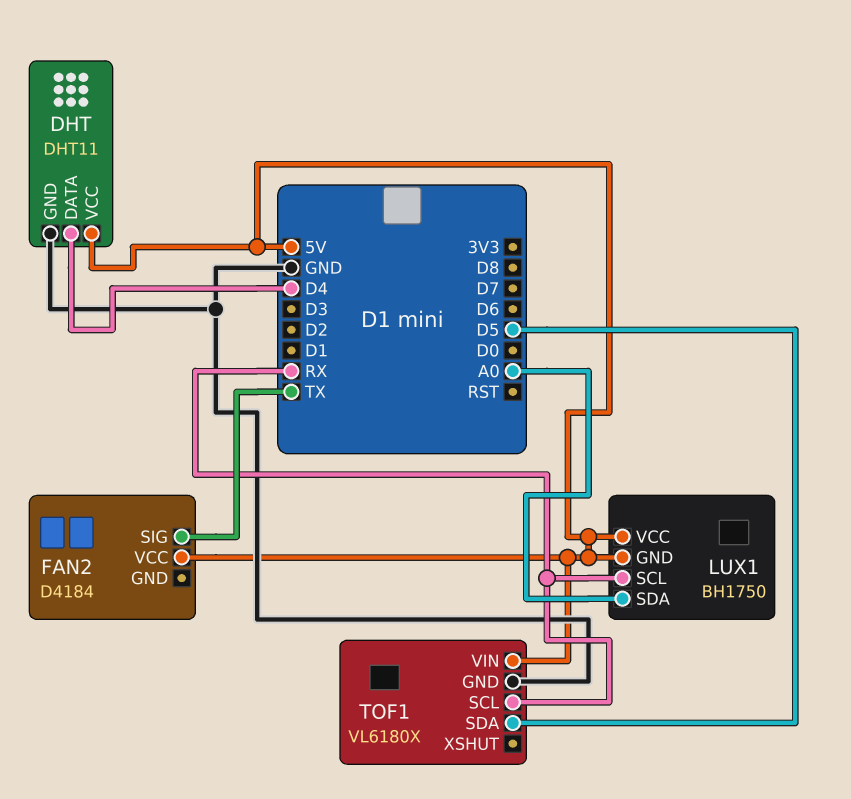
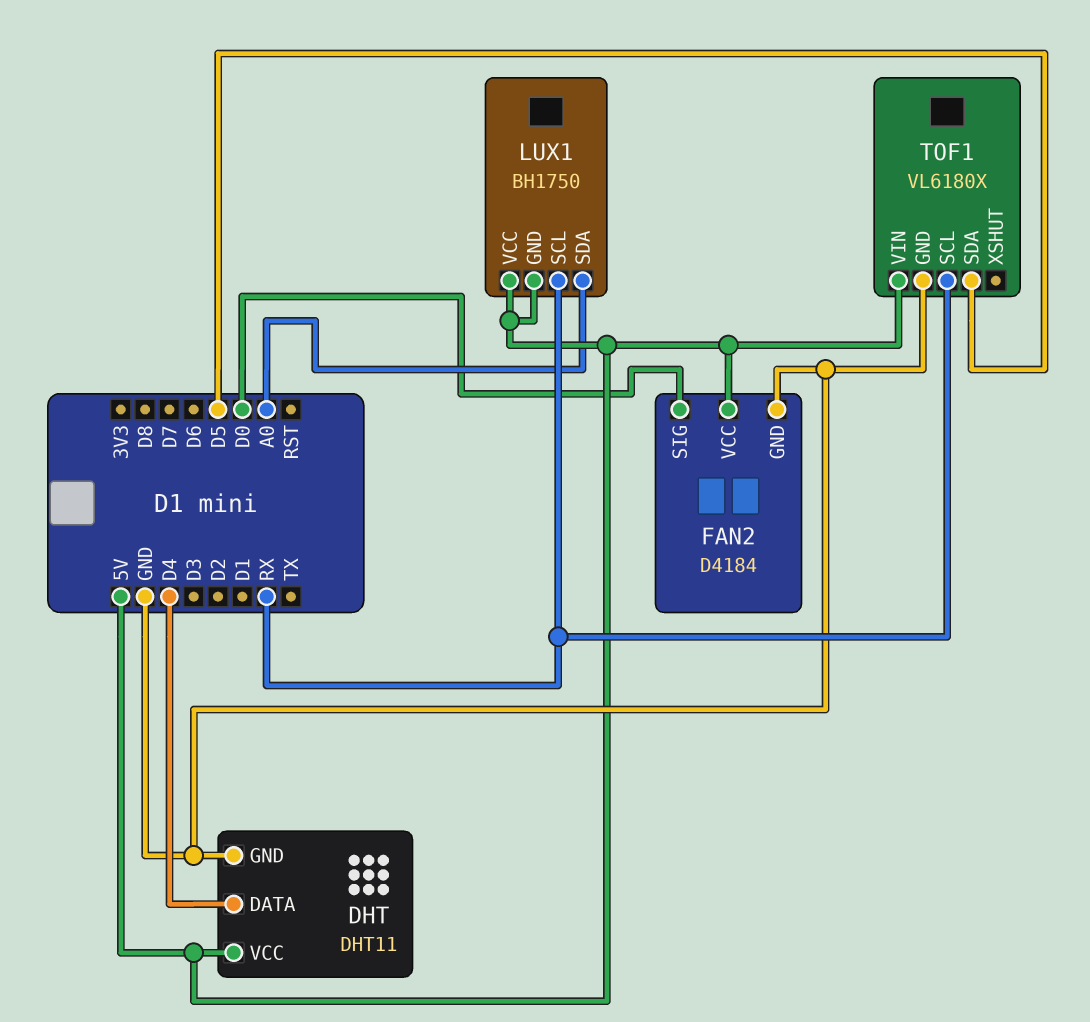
FAN2 pin GND: none -> GND
FAN2 pin SIG: TX -> D0

